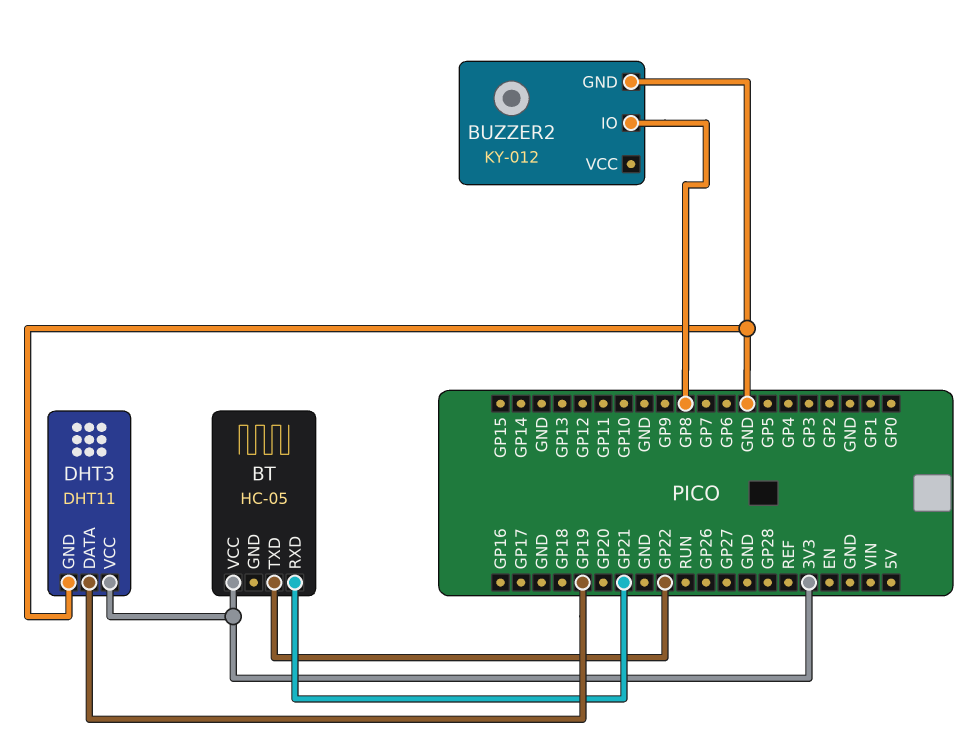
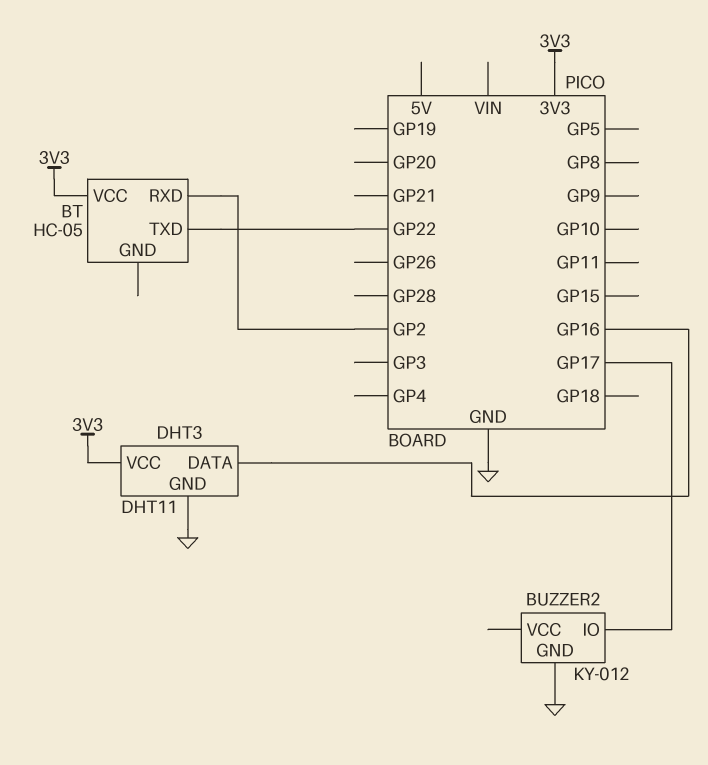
BT pin RXD: GP21 -> GP2
BUZZER2 pin IO: GP8 -> GP17
DHT3 pin DATA: GP19 -> GP16

